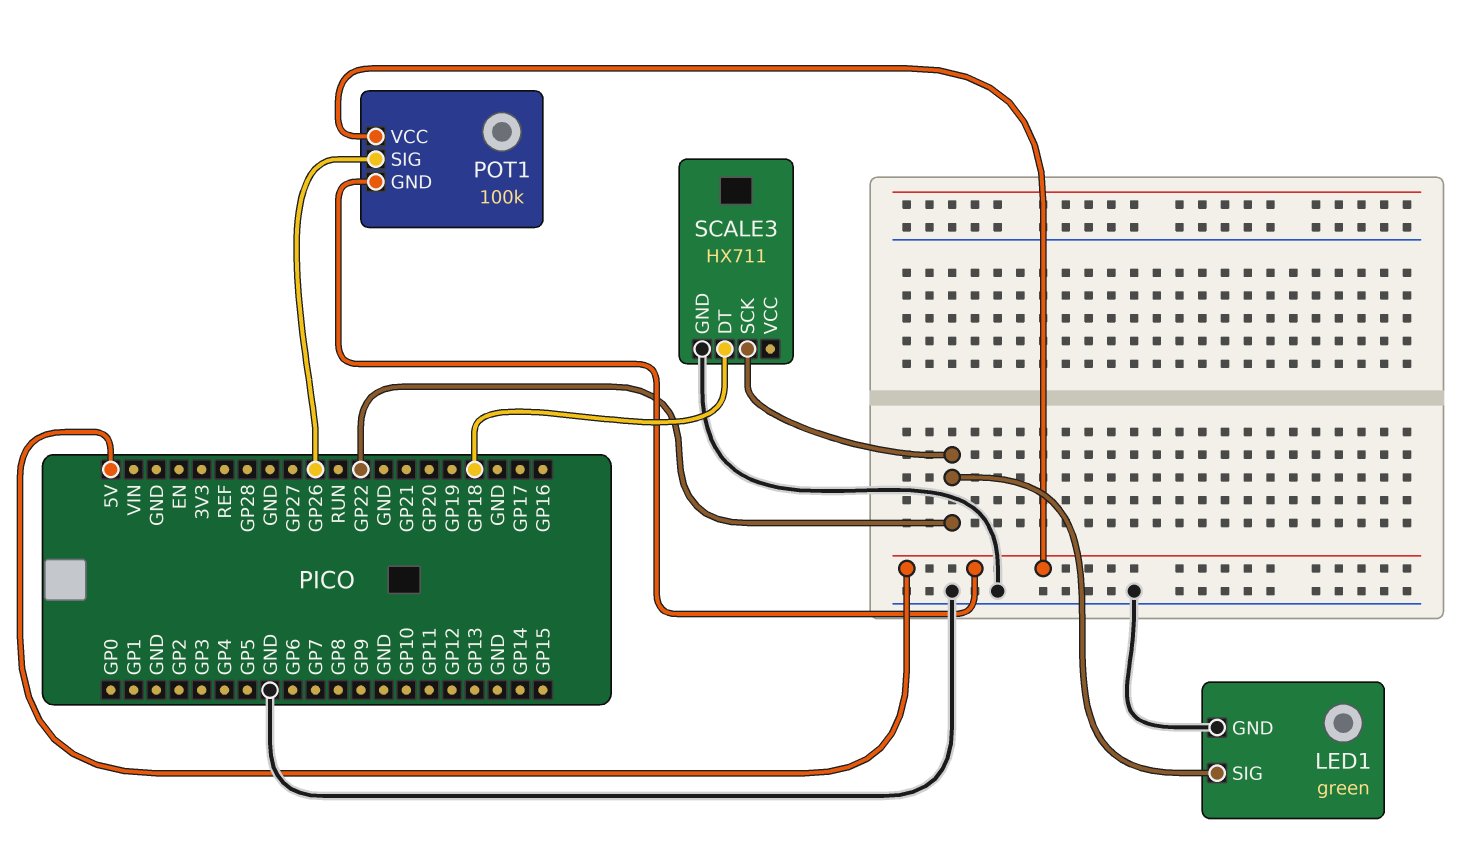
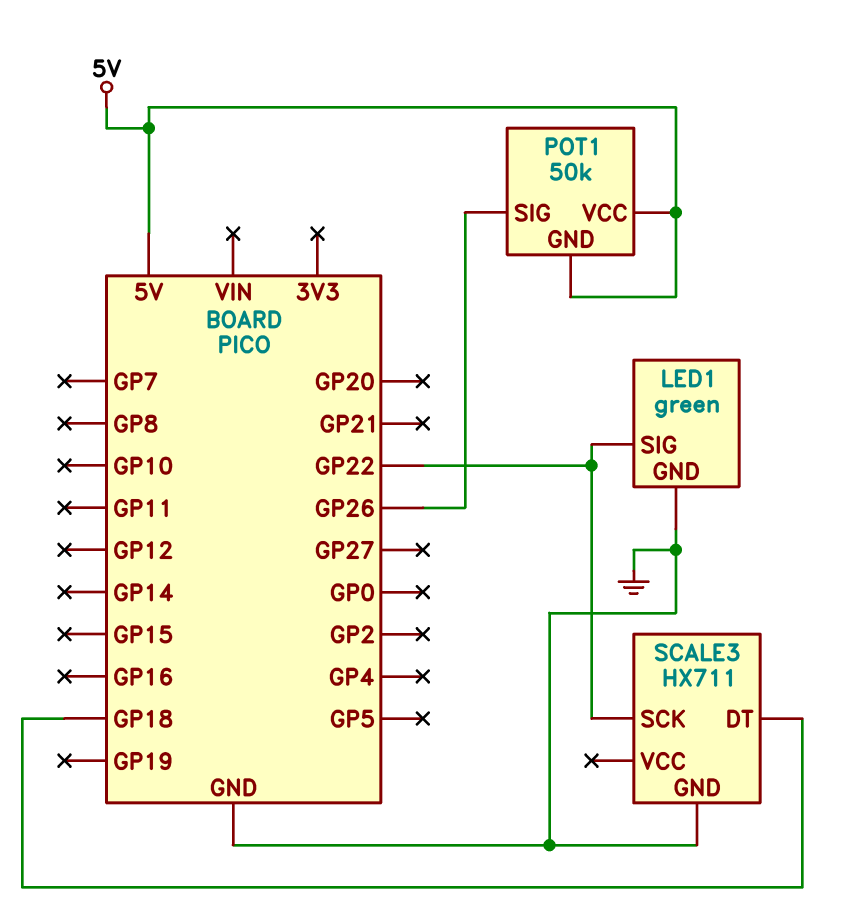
POT1: 100k -> 50k

